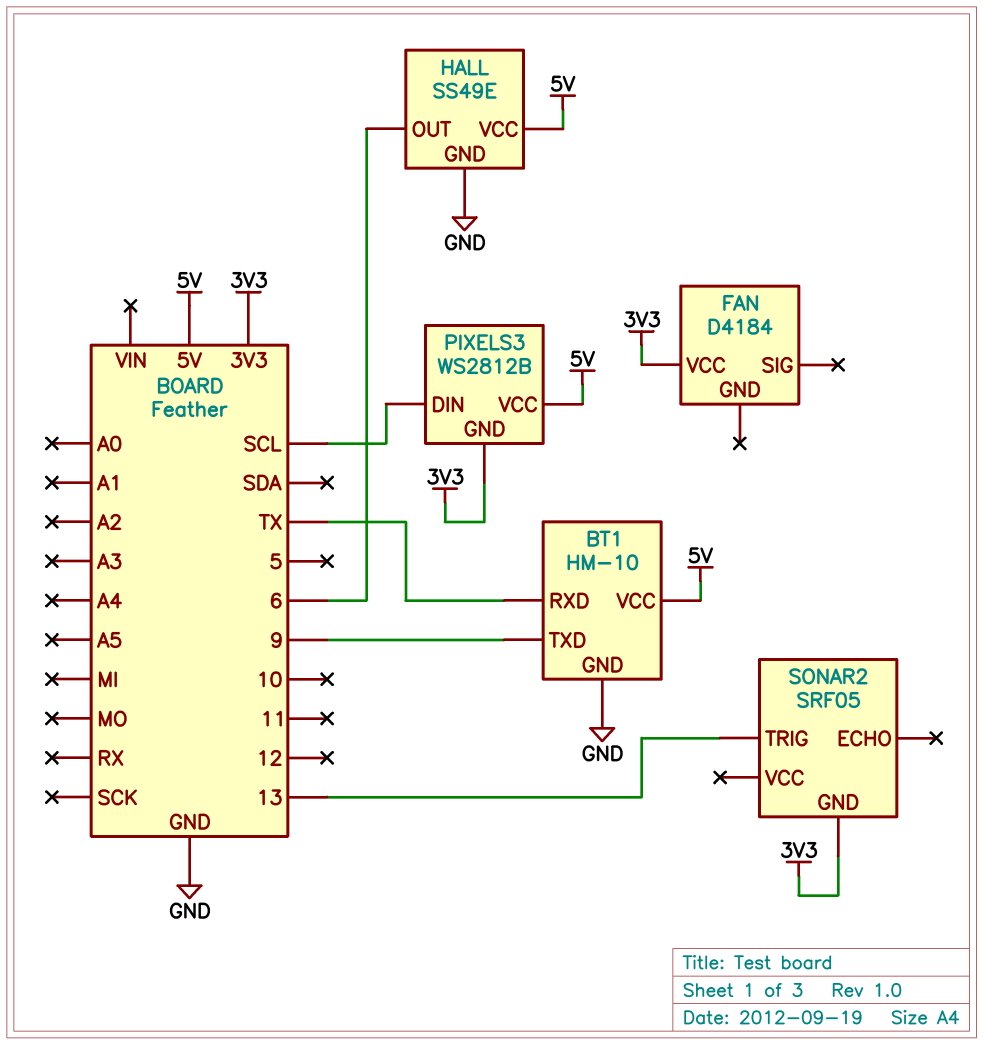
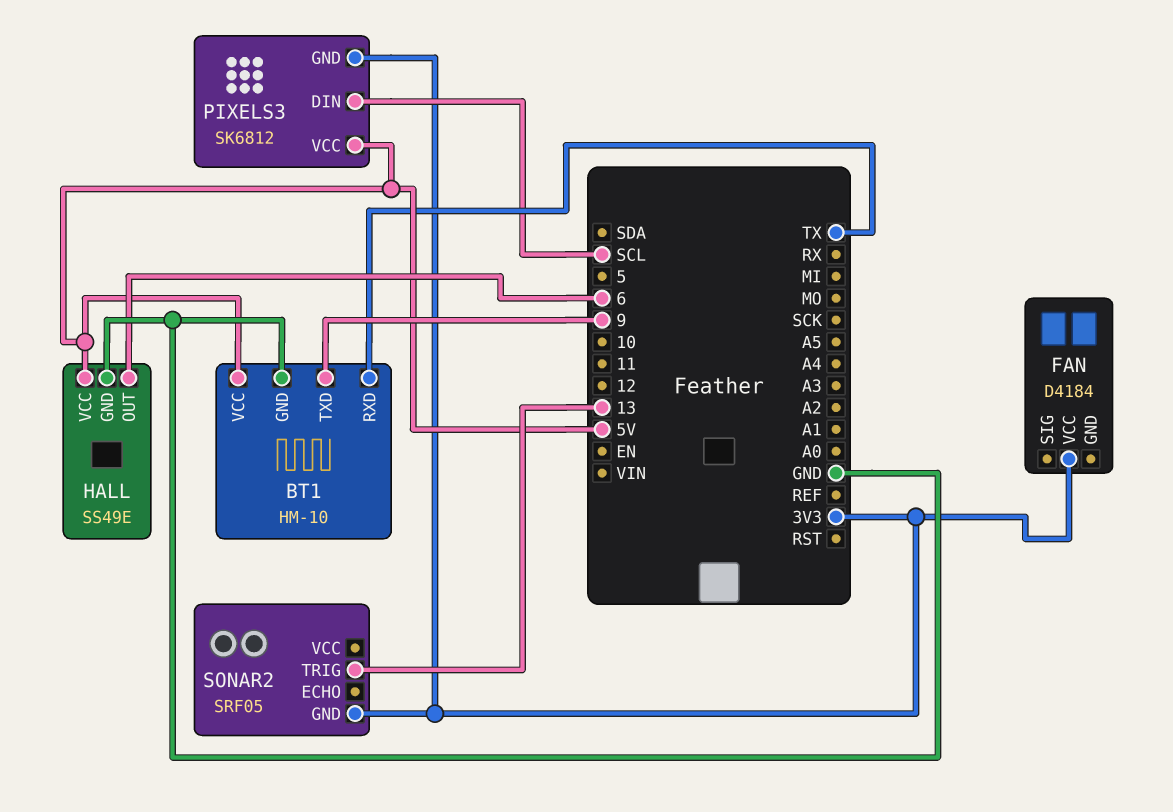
PIXELS3: WS2812B -> SK6812

